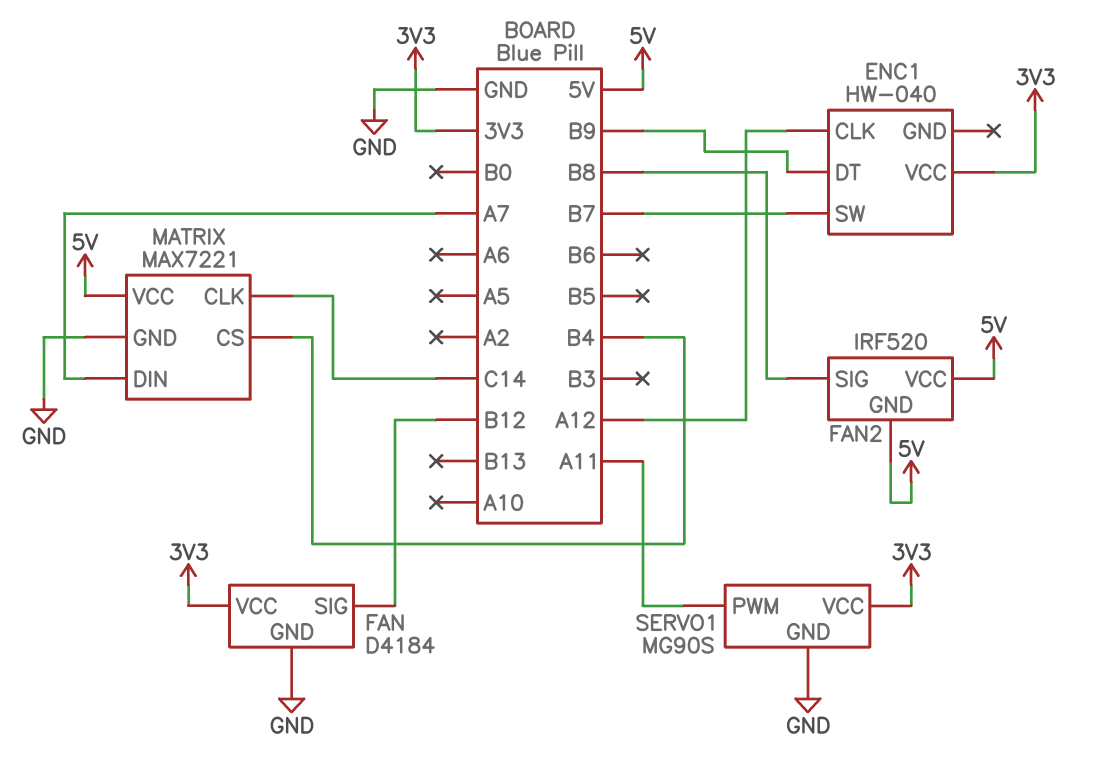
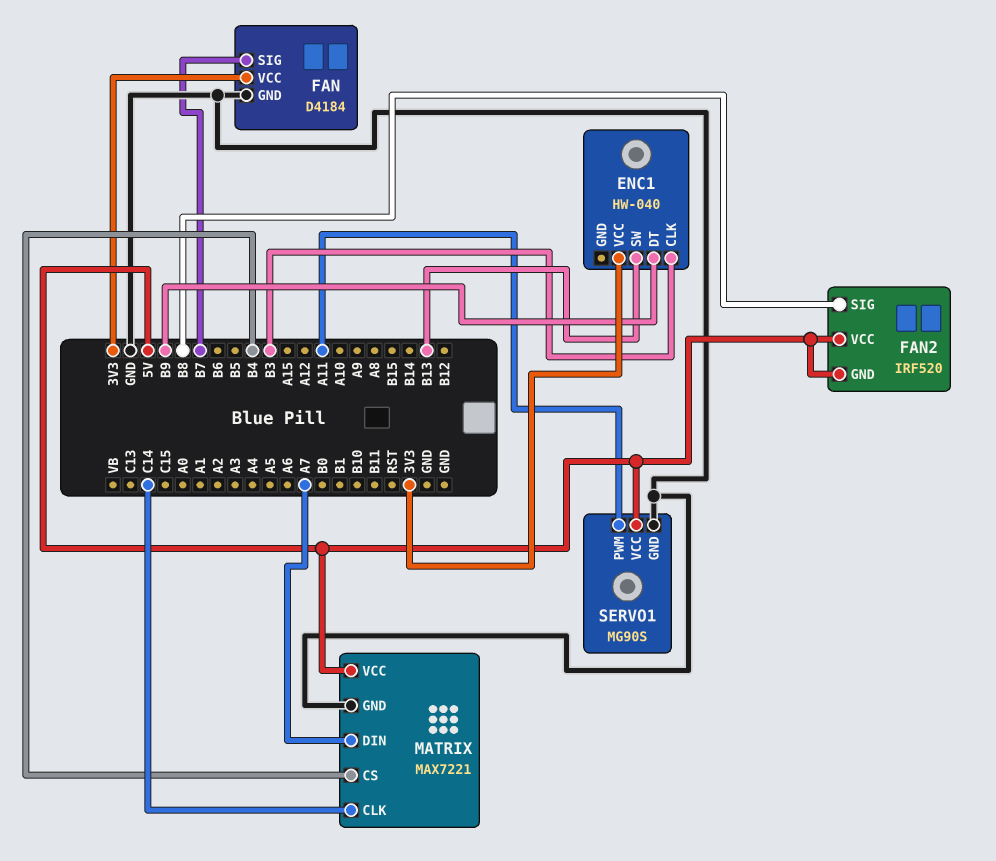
ENC1 pin CLK: A12 -> B3
ENC1 pin SW: B7 -> B13
FAN pin SIG: B12 -> B7
SERVO1 pin VCC: 3V3 -> 5V

